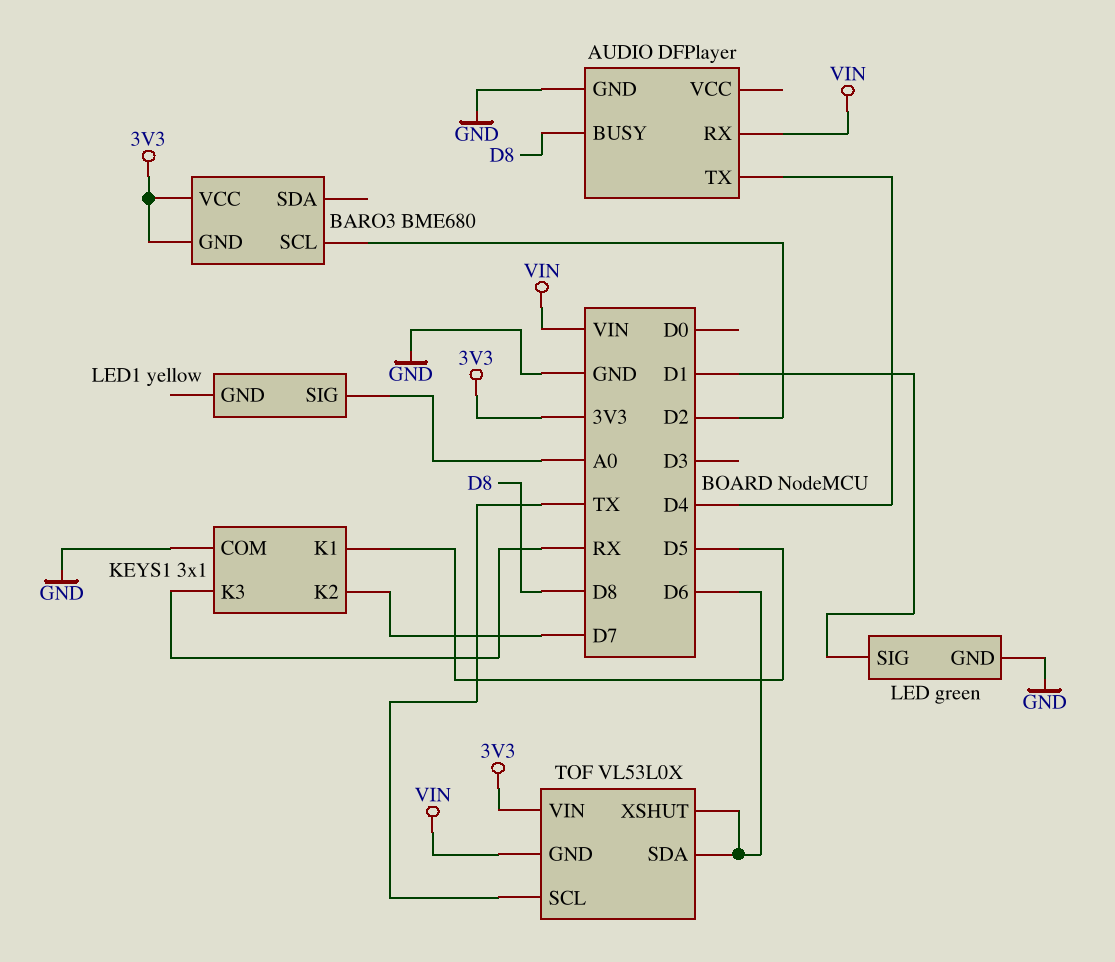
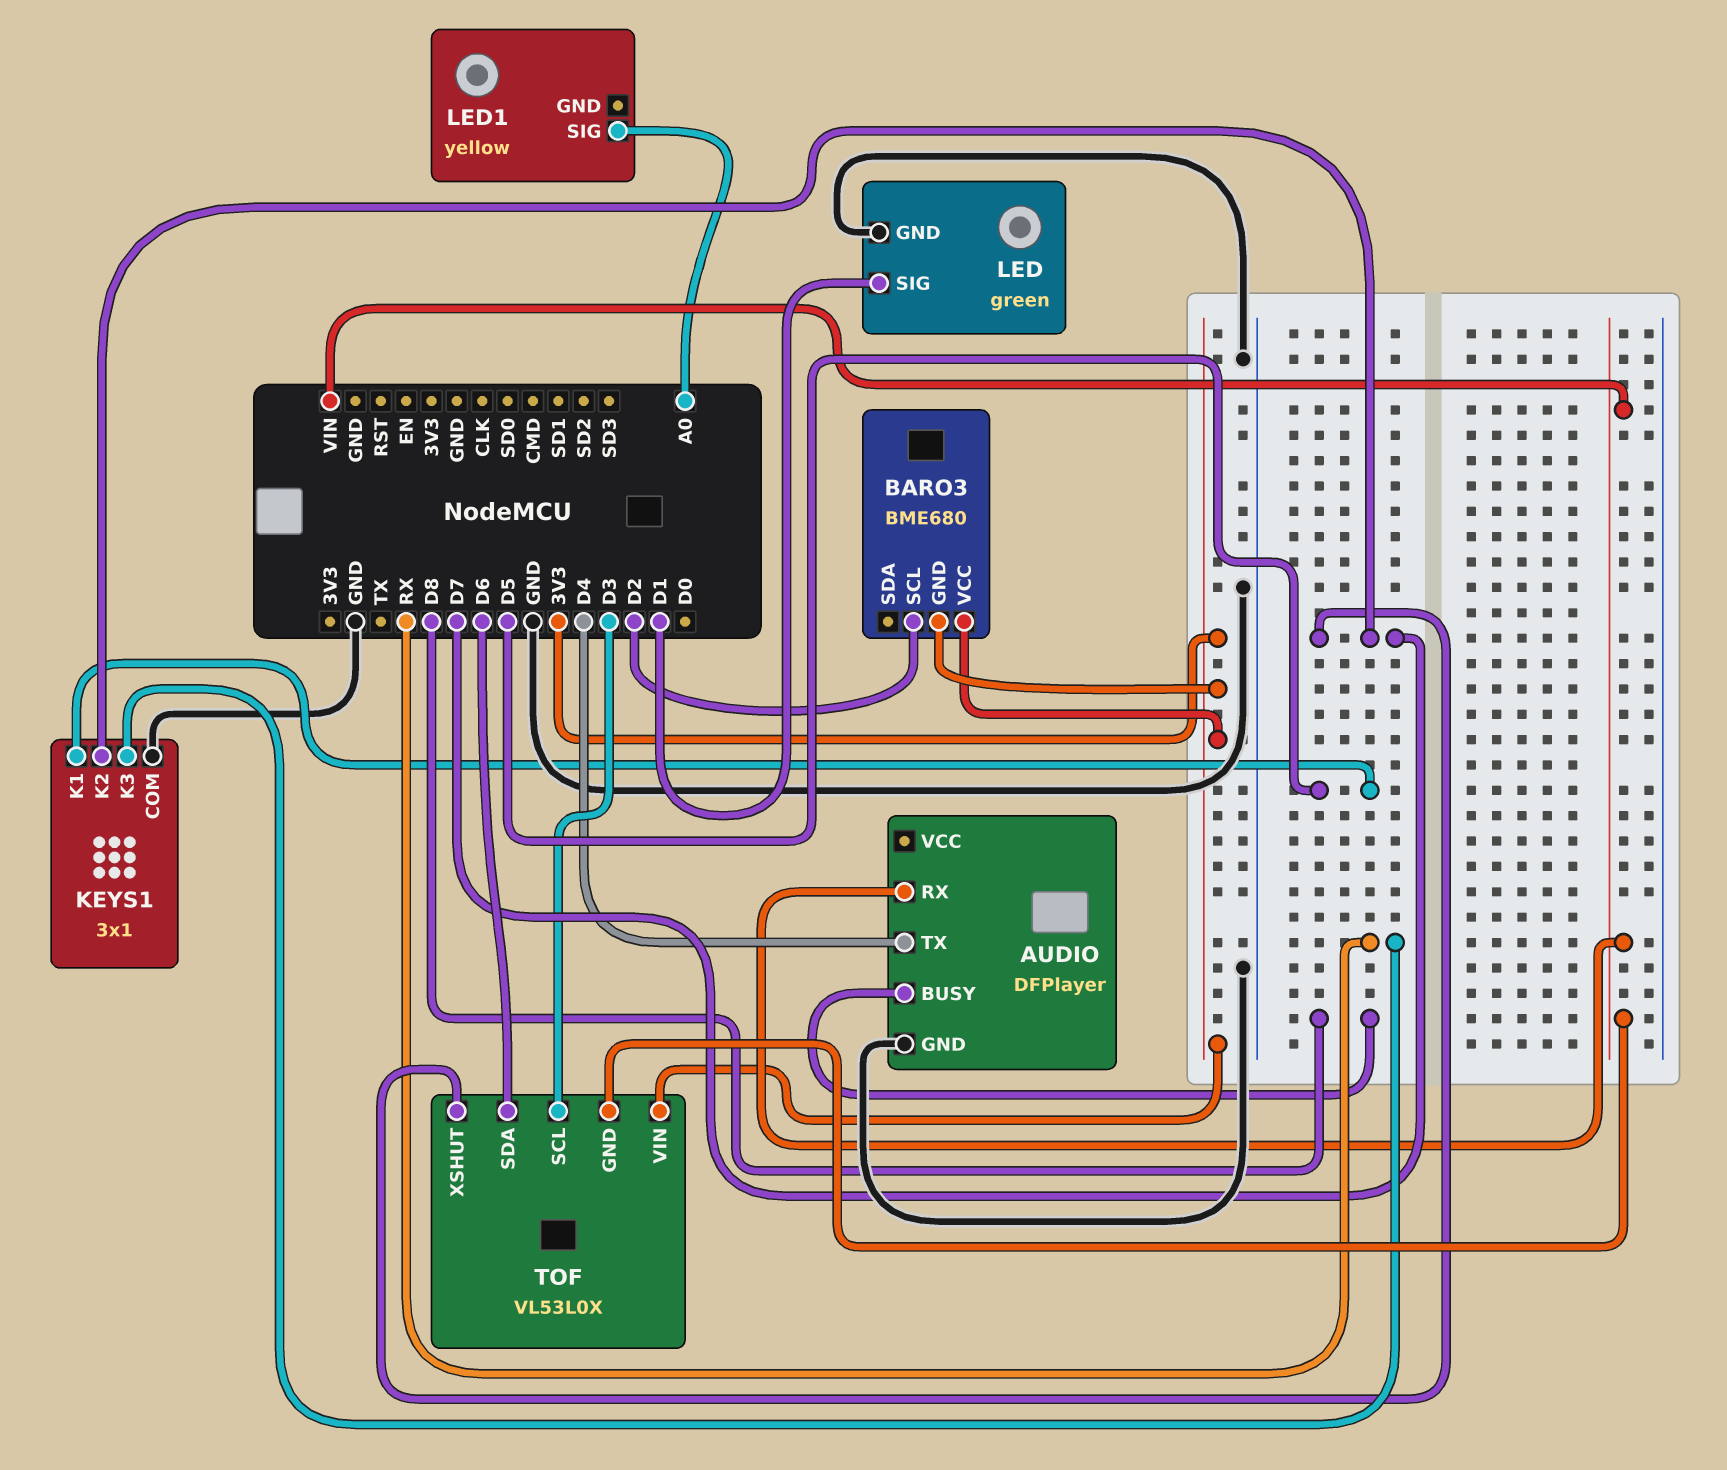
TOF pin SCL: TX -> D3
TOF pin XSHUT: D6 -> D7

